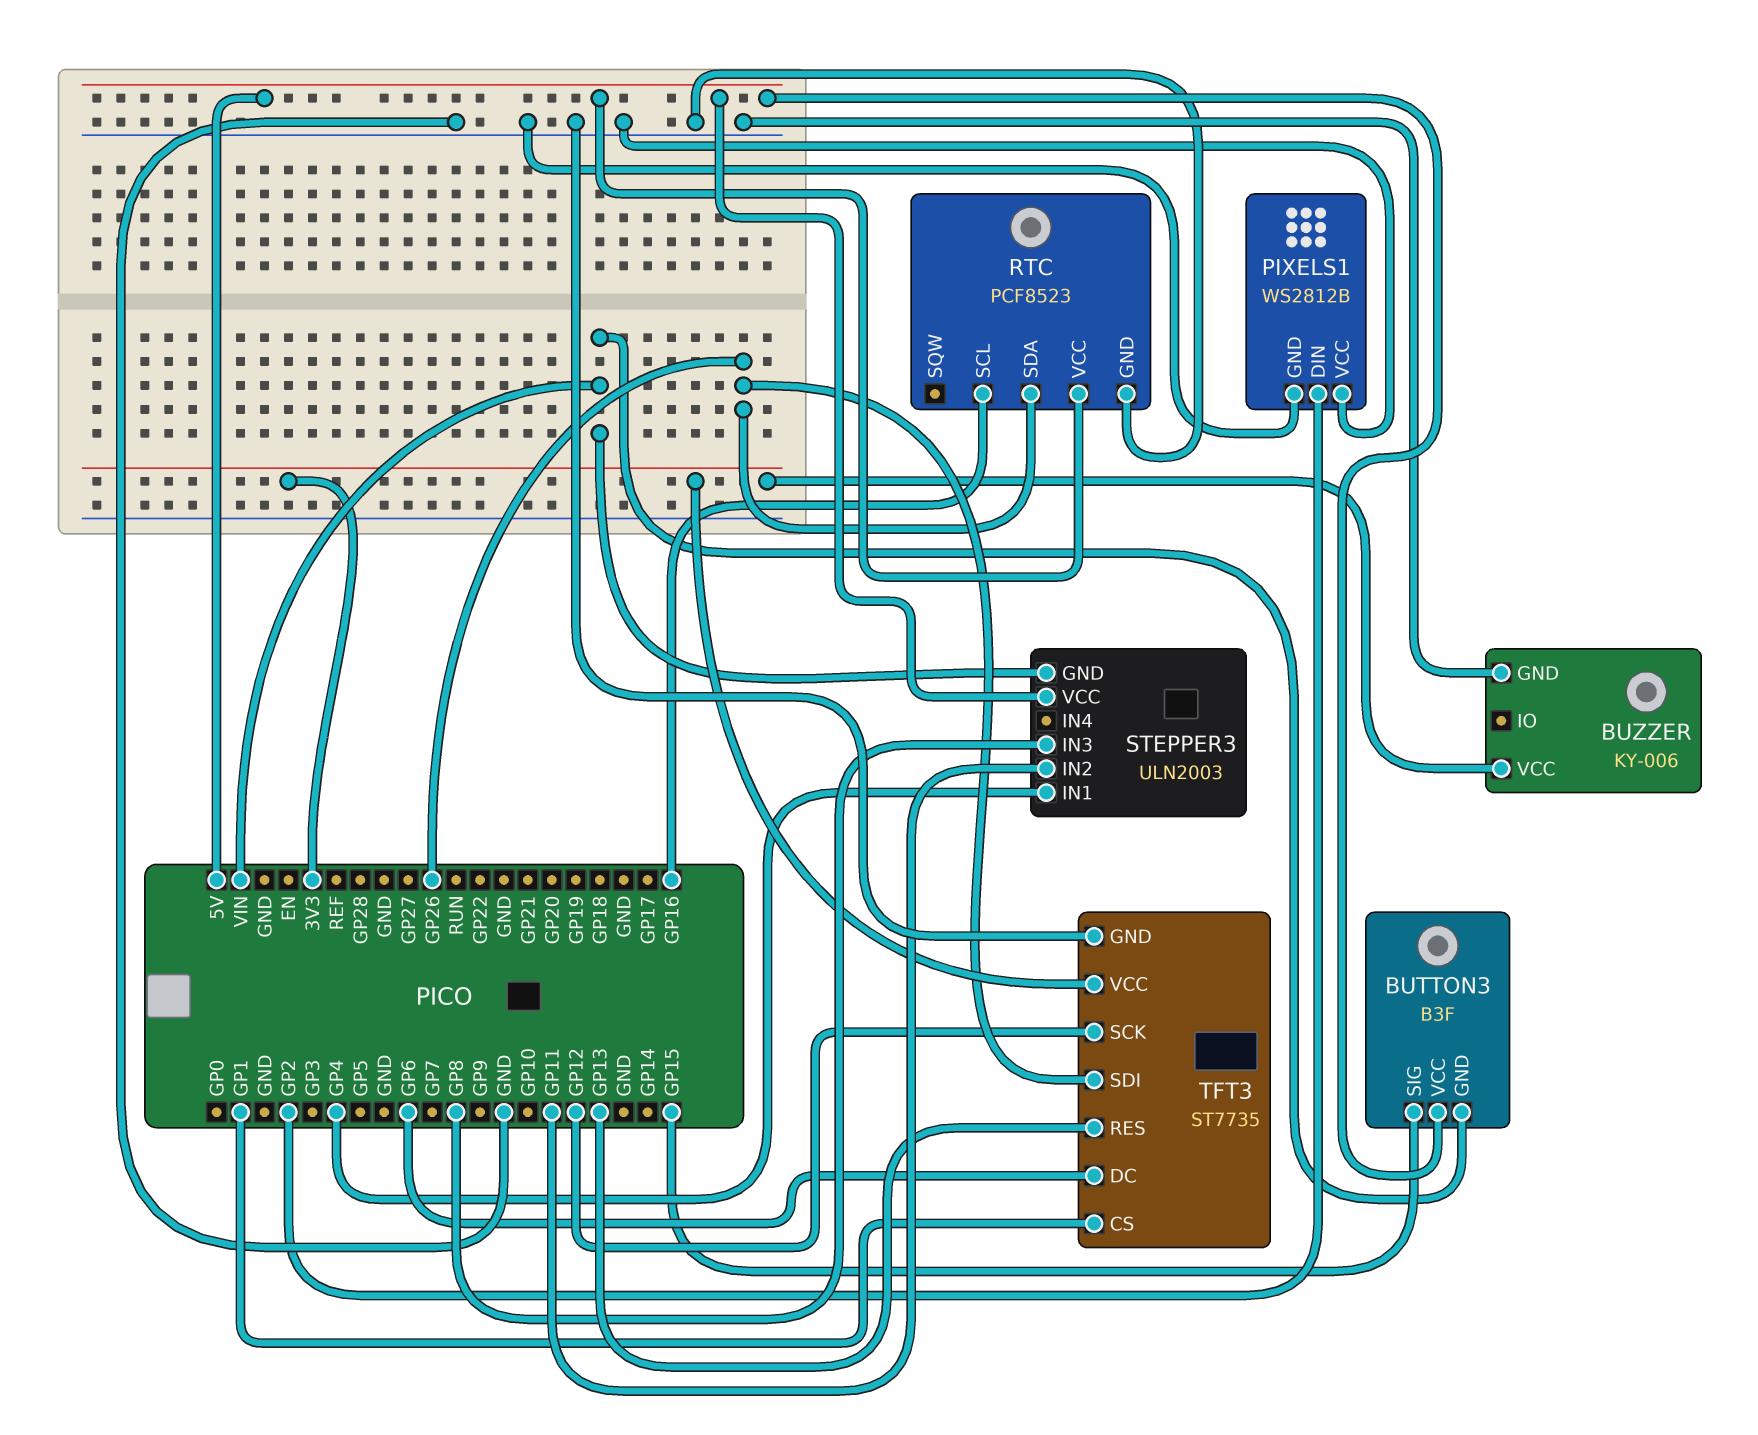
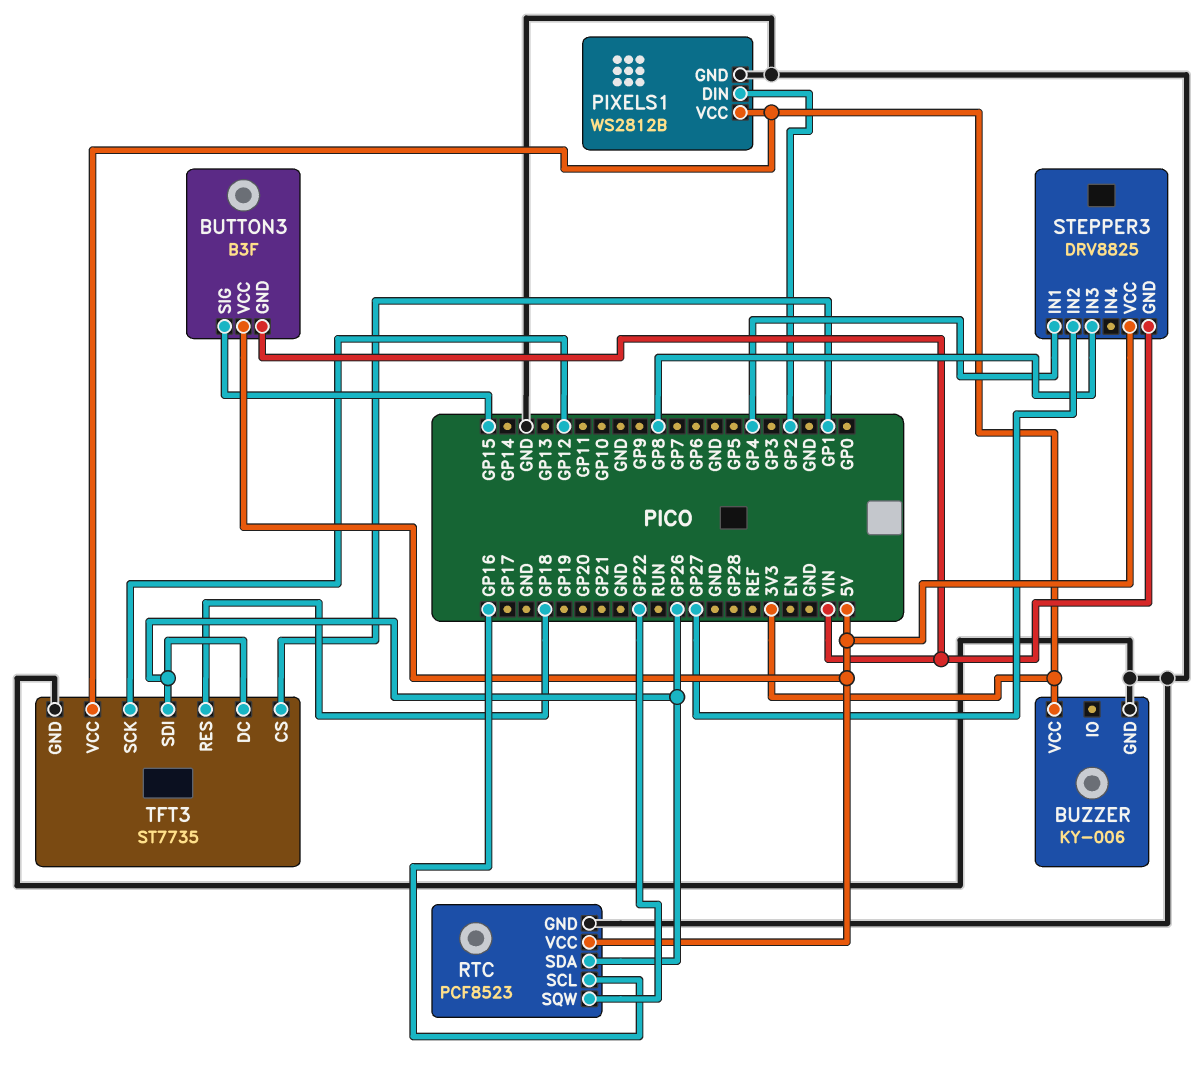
PIXELS1 pin VCC: GND -> 3V3
RTC pin SQW: none -> GP22
STEPPER3: ULN2003 -> DRV8825
STEPPER3 pin IN2: GP11 -> GP27
TFT3 pin DC: GP6 -> GP26
TFT3 pin RES: GP13 -> GP18

